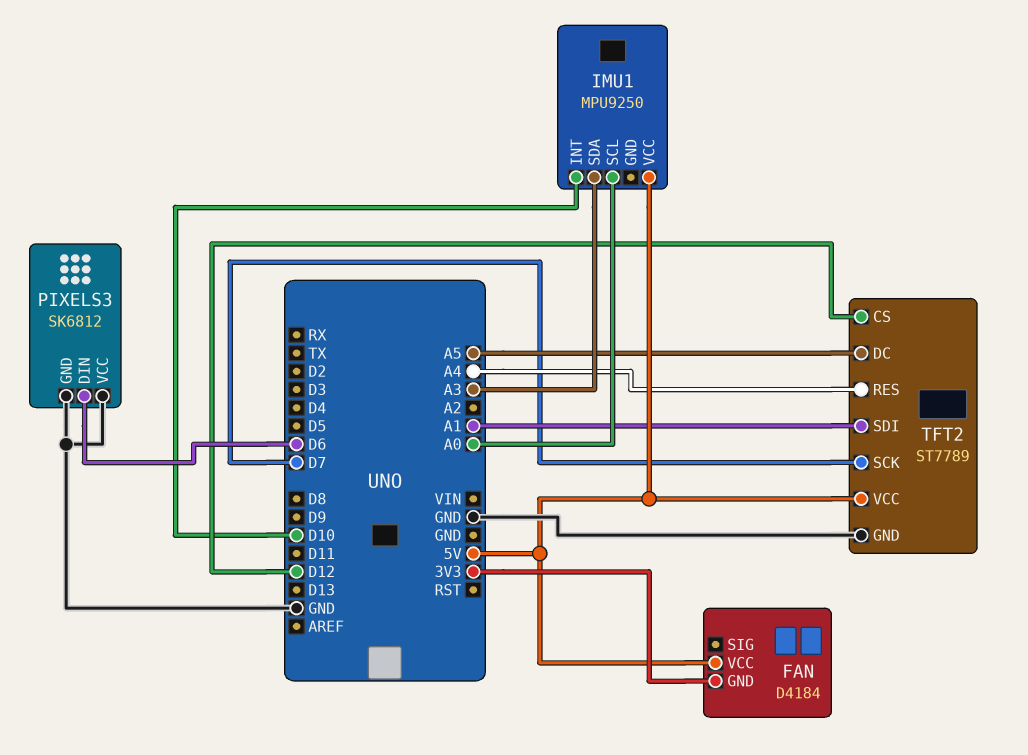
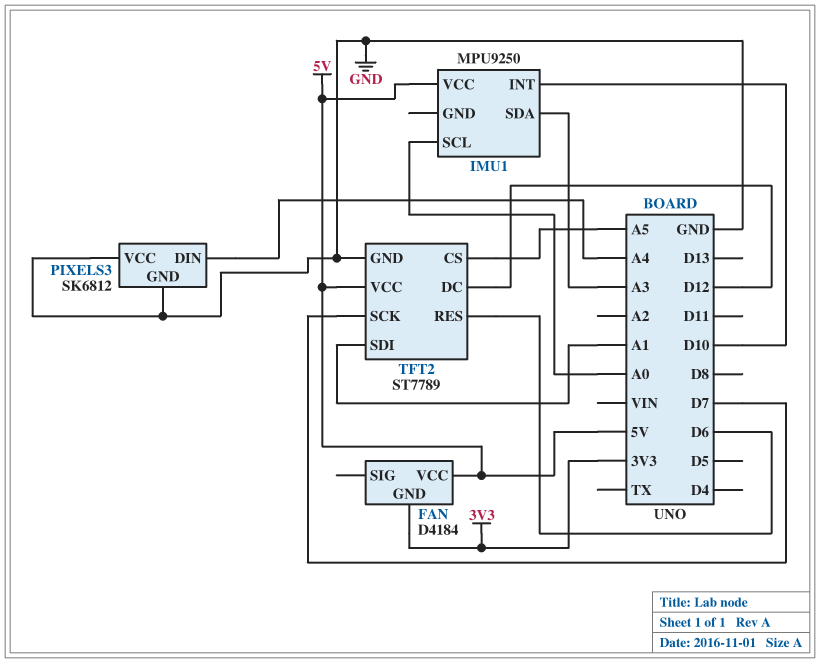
PIXELS3 pin DIN: D6 -> A4
TFT2 pin CS: D12 -> A5
TFT2 pin DC: A5 -> D12
TFT2 pin RES: A4 -> D6

